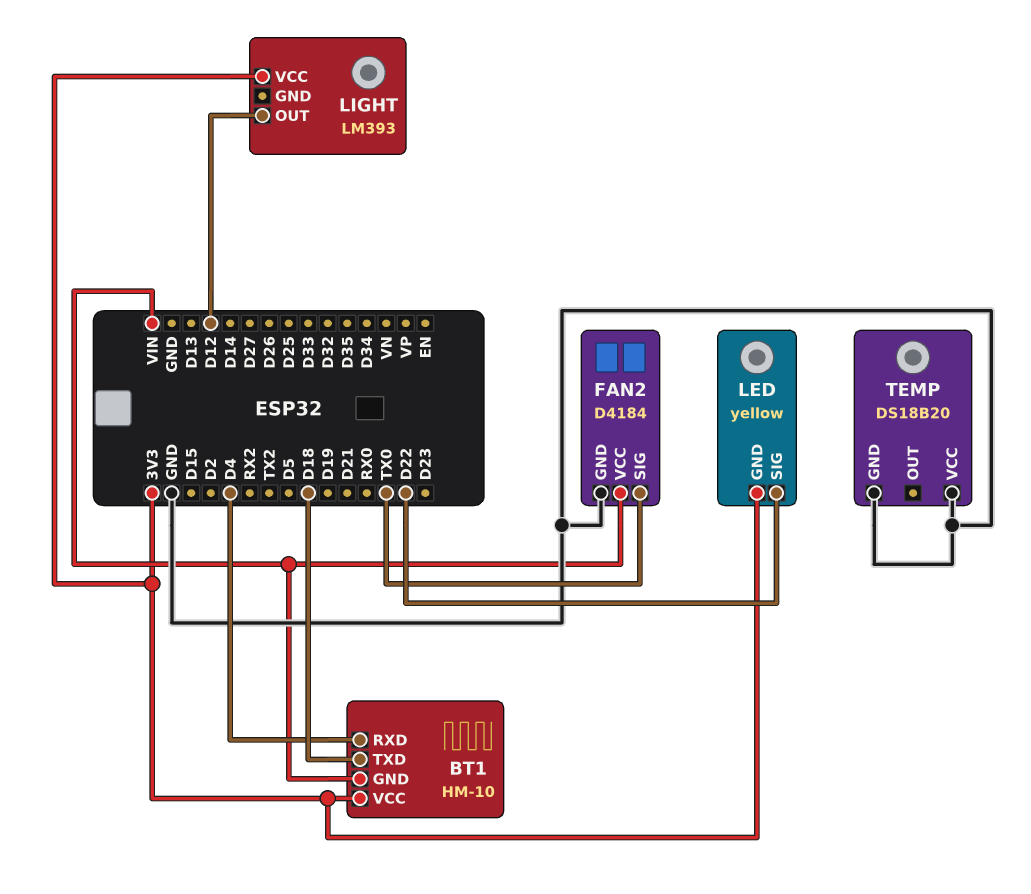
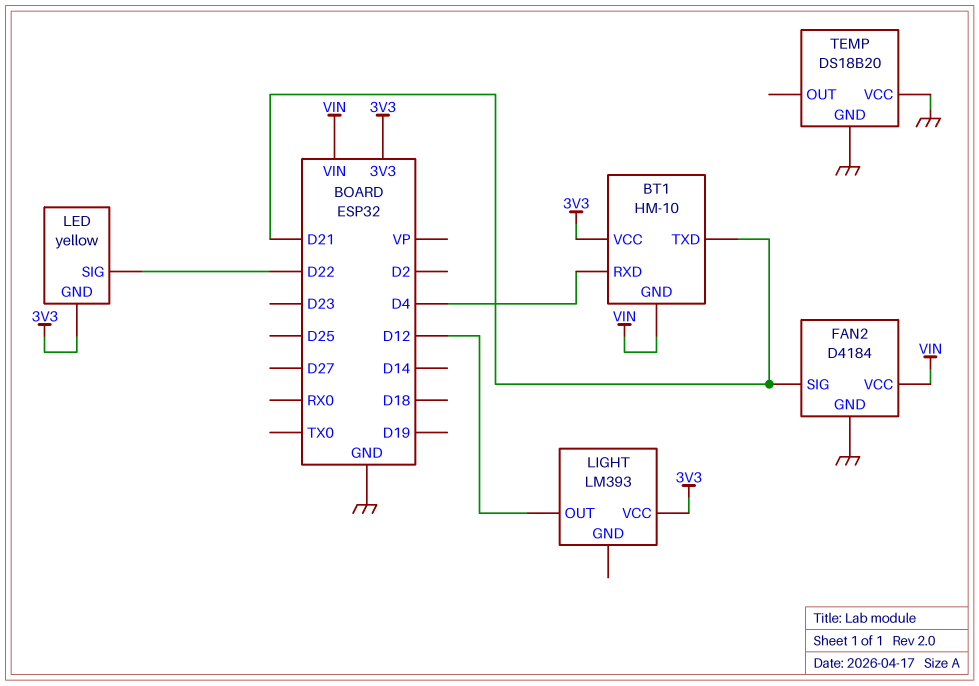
BT1 pin TXD: D18 -> D21
FAN2 pin SIG: TX0 -> D21

